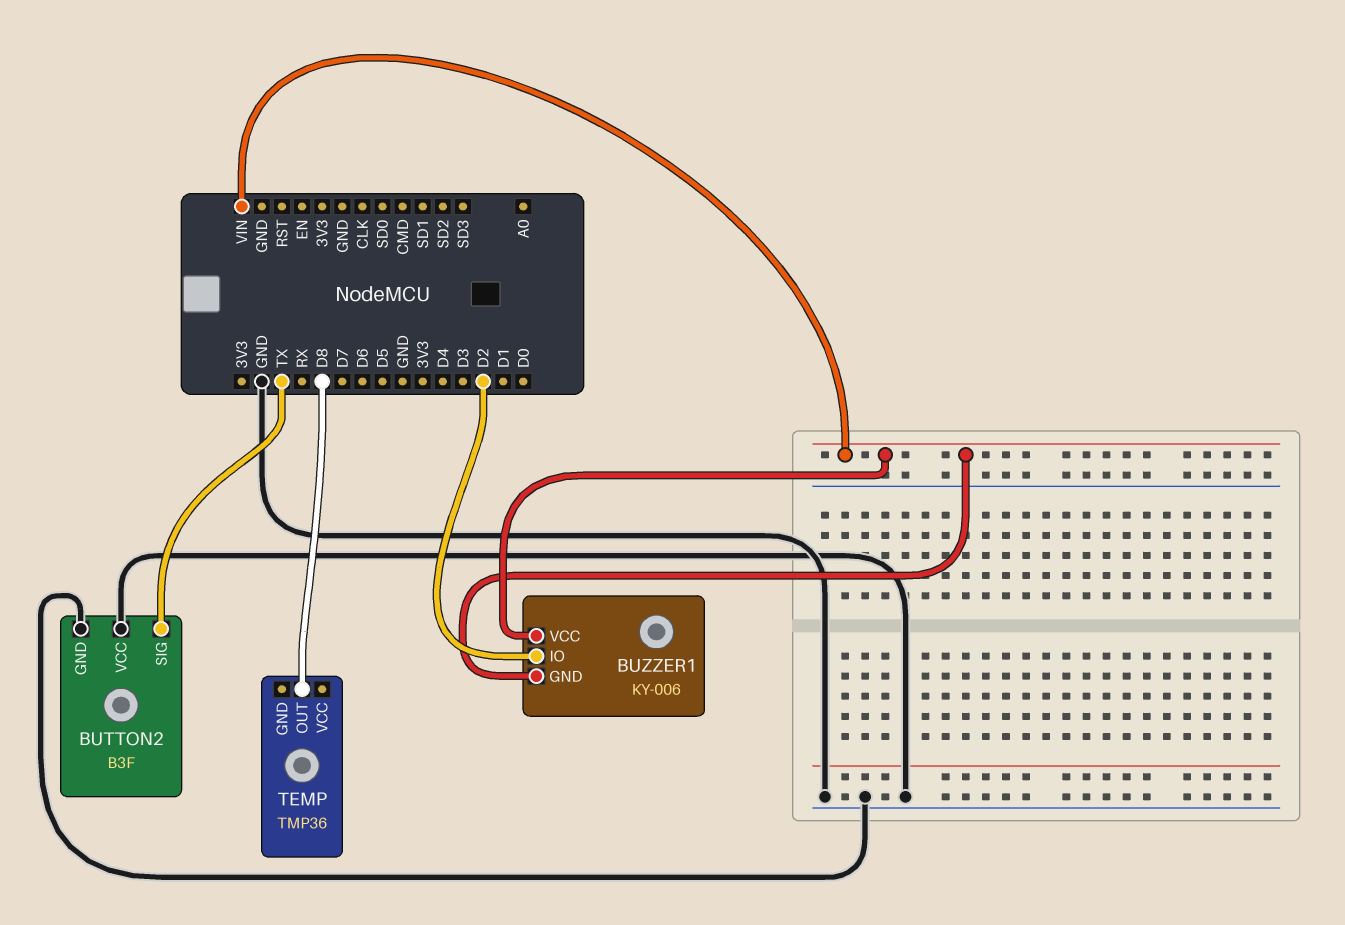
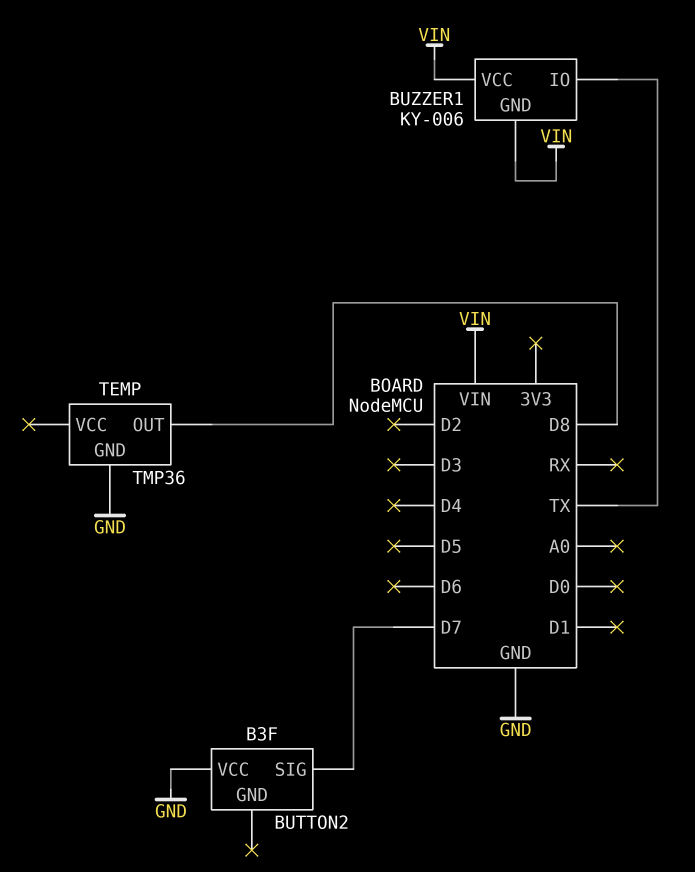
BUTTON2 pin GND: GND -> none
BUTTON2 pin SIG: TX -> D7
BUZZER1 pin IO: D2 -> TX
TEMP pin GND: none -> GND

